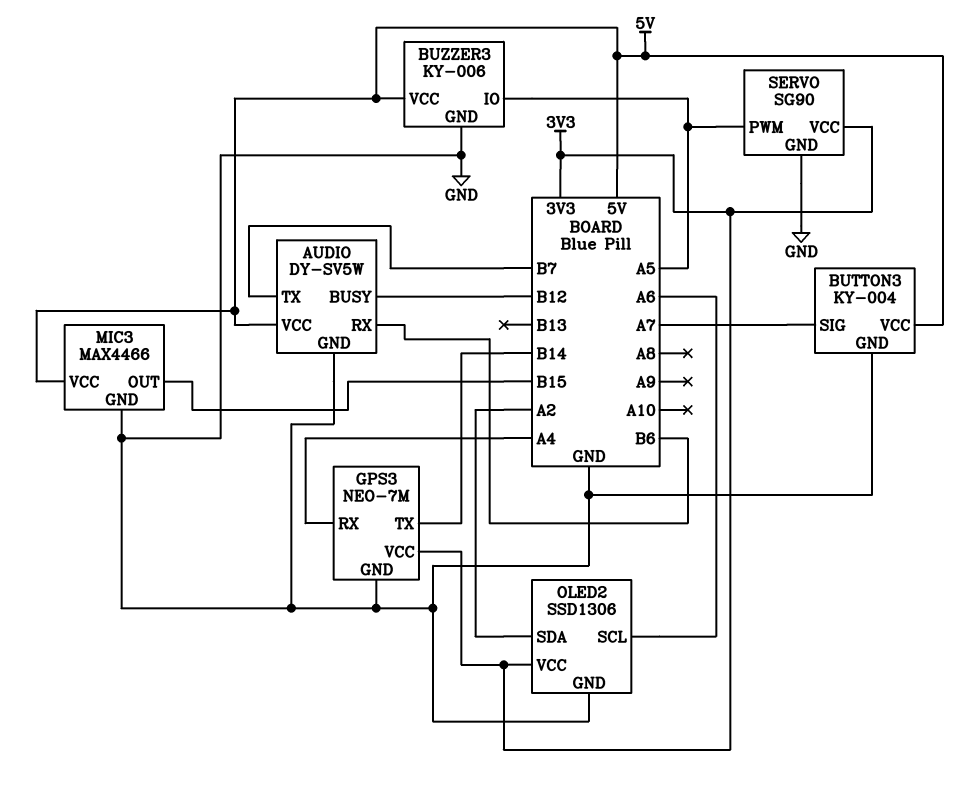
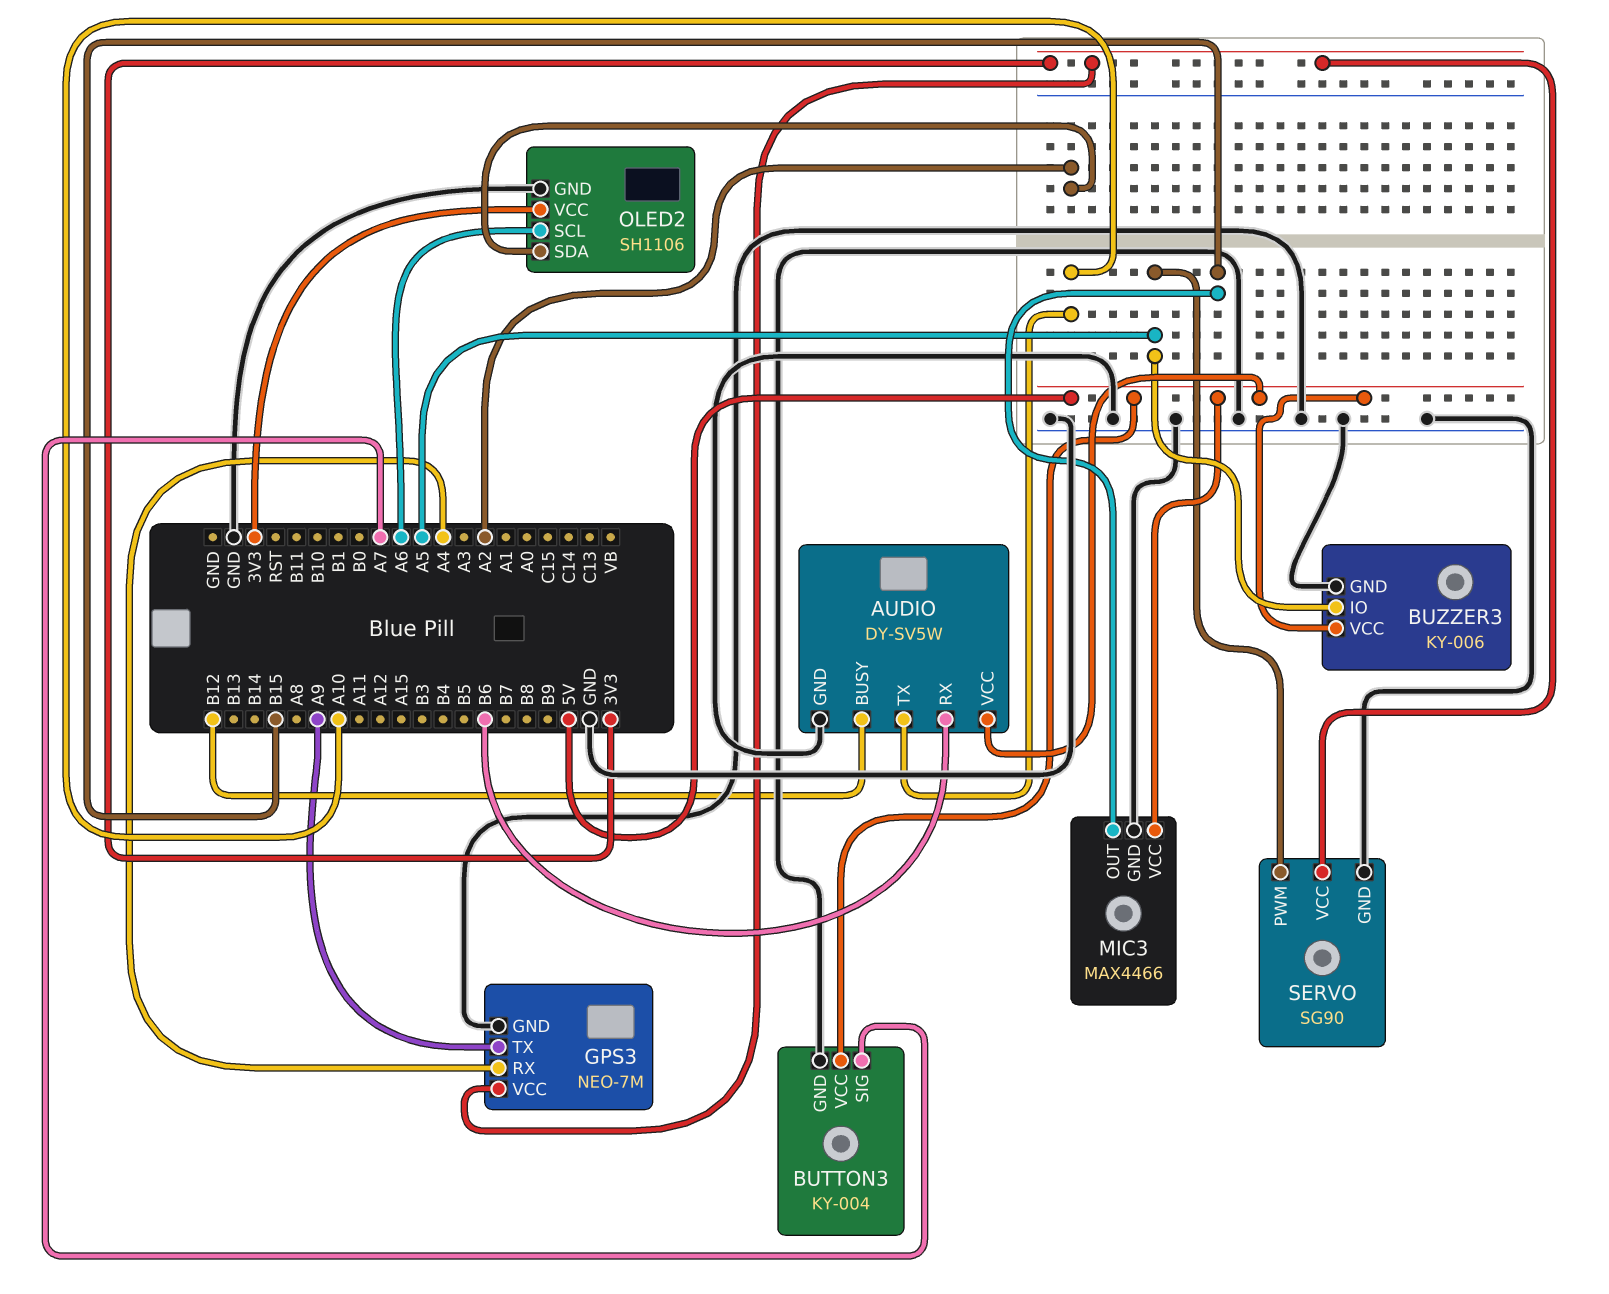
AUDIO pin TX: B7 -> A10
GPS3 pin TX: B14 -> A9
OLED2: SSD1306 -> SH1106

